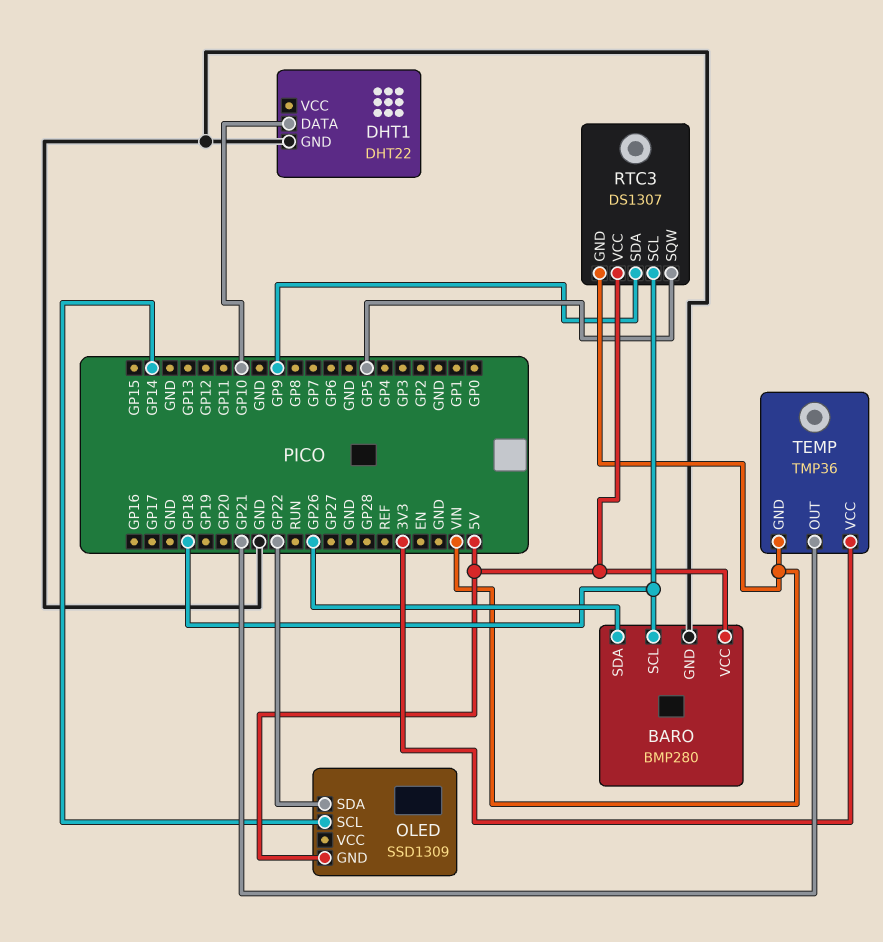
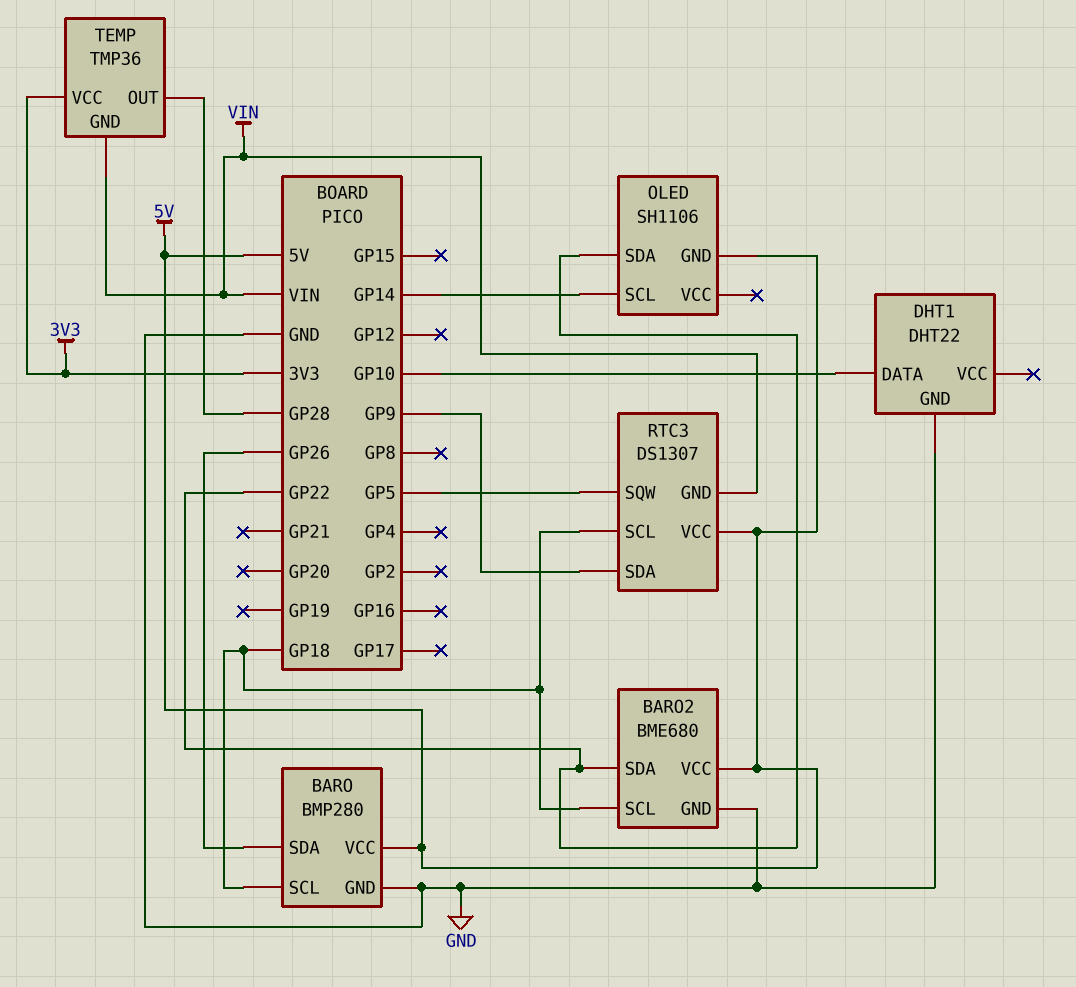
BARO2: none -> BME680
BARO2 pin GND: none -> GND
BARO2 pin SCL: none -> GP18
BARO2 pin SDA: none -> GP22
BARO2 pin VCC: none -> 5V
OLED: SSD1309 -> SH1106
TEMP pin OUT: GP21 -> GP28

